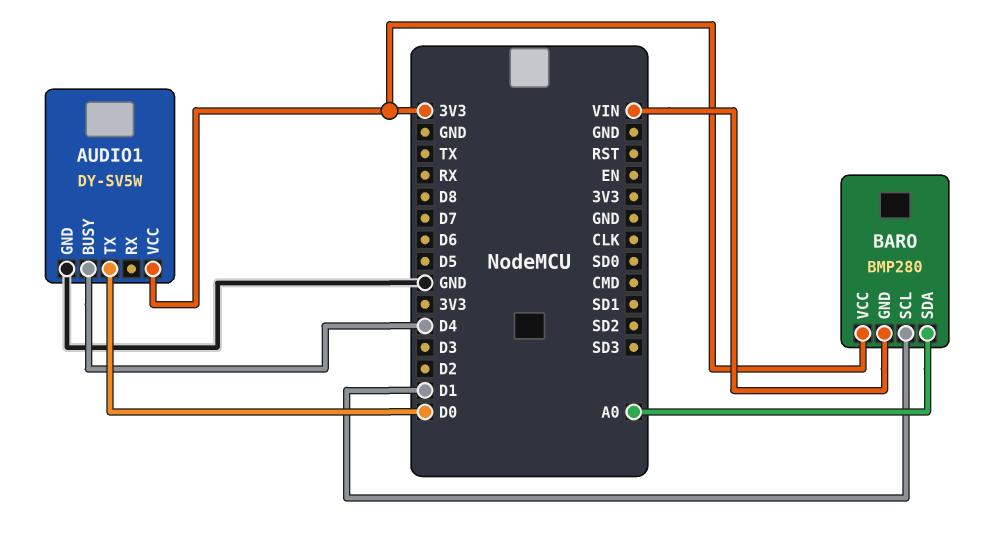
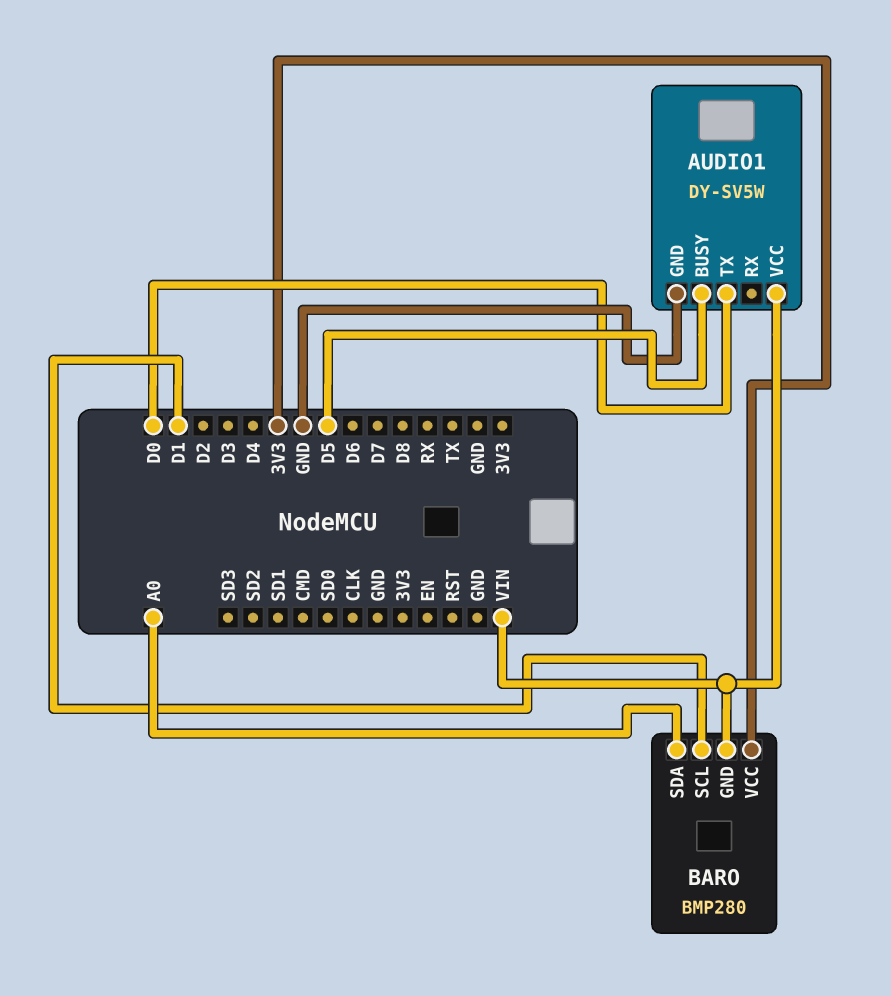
AUDIO1 pin BUSY: D4 -> D5
AUDIO1 pin VCC: 3V3 -> VIN

